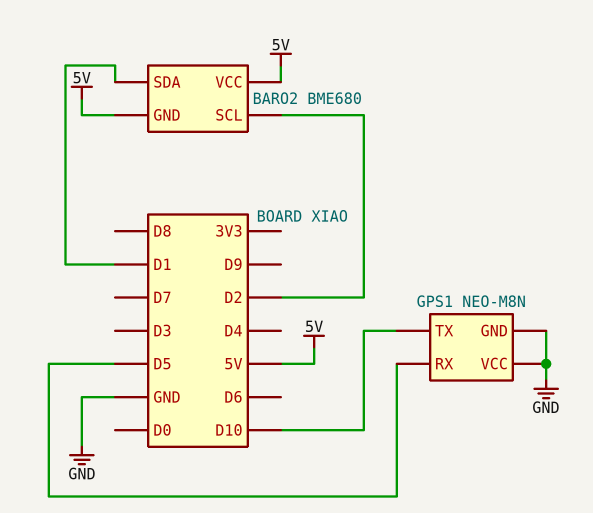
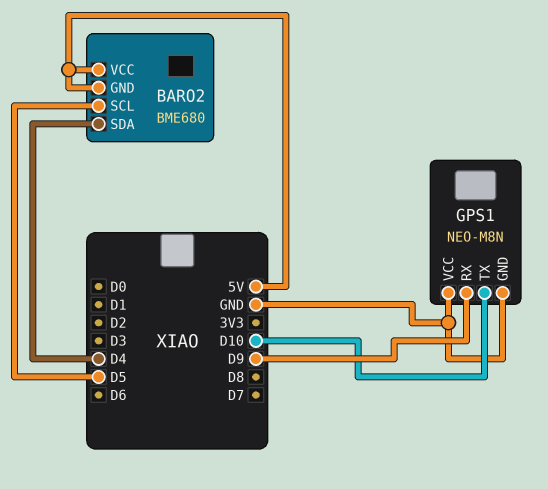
BARO2 pin SCL: D2 -> D5
BARO2 pin SDA: D1 -> D4
GPS1 pin RX: D5 -> D9

